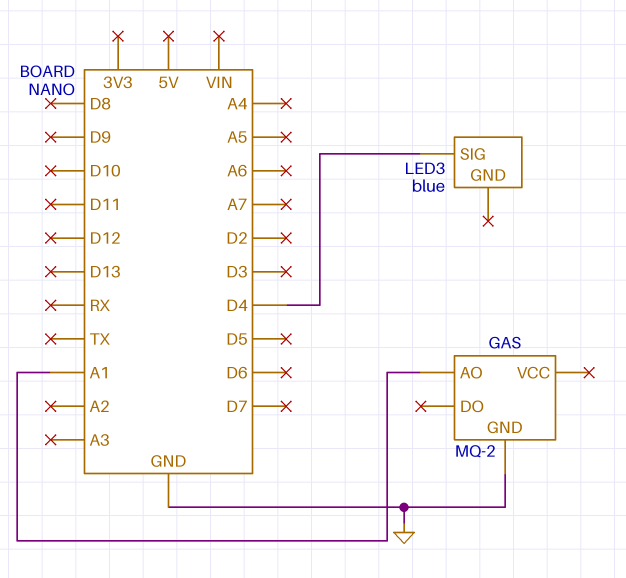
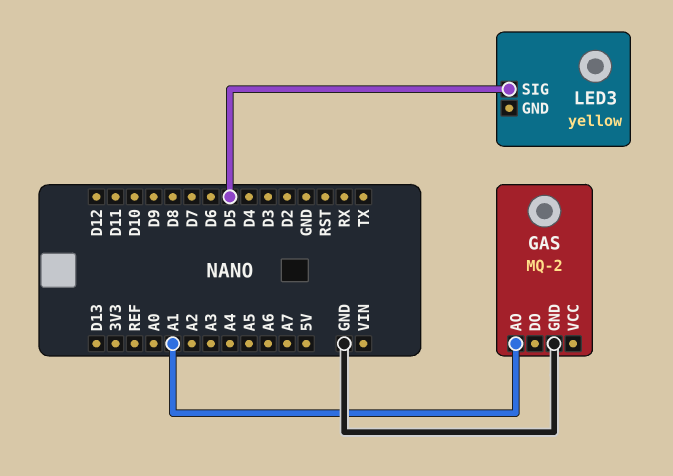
LED3: blue -> yellow
LED3 pin SIG: D4 -> D5

